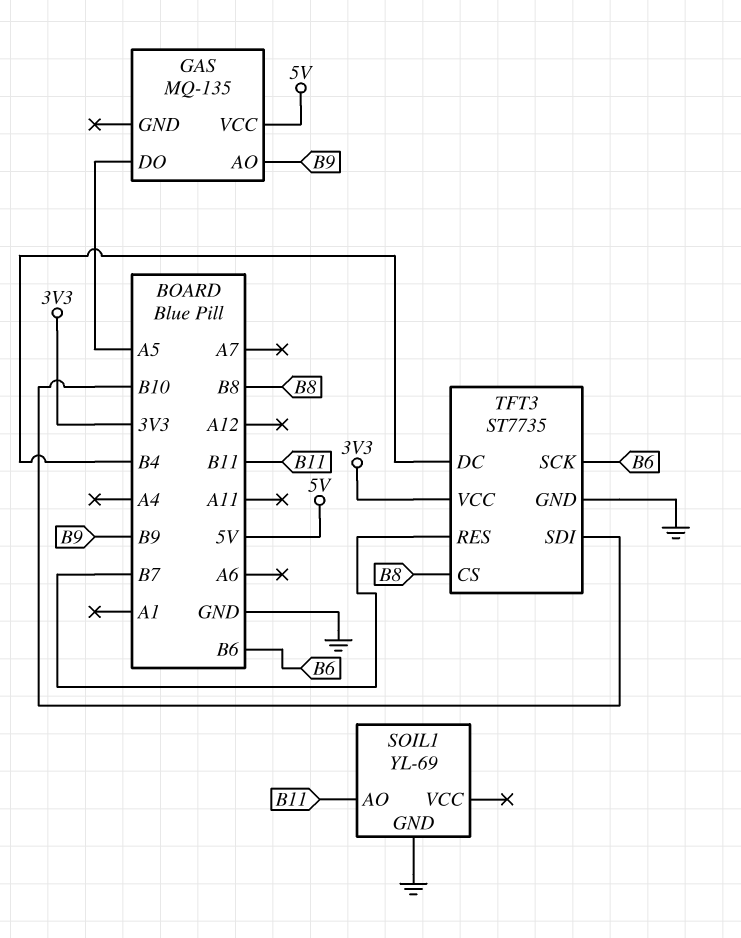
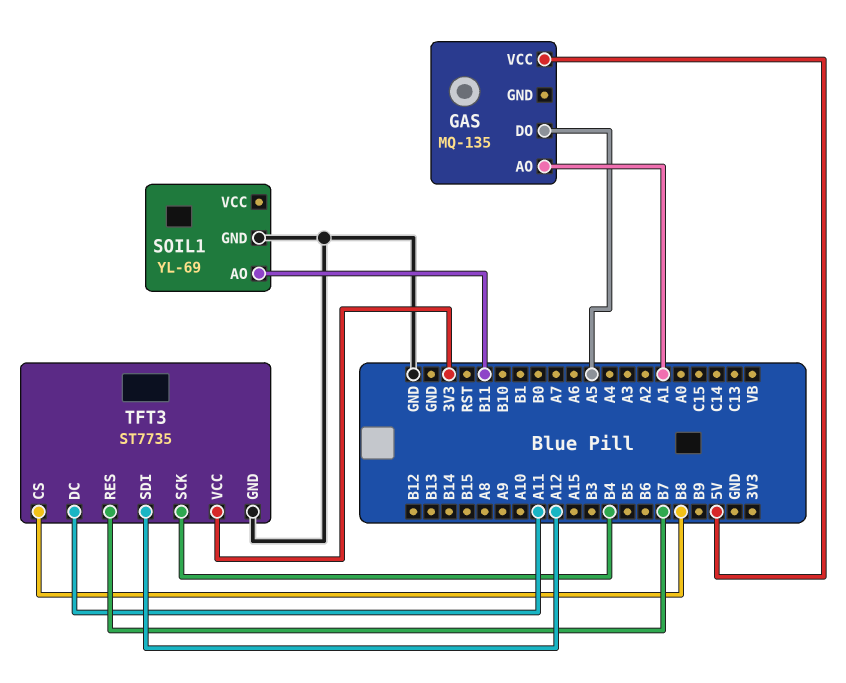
GAS pin AO: B9 -> A1
TFT3 pin DC: B4 -> A11
TFT3 pin SCK: B6 -> B4
TFT3 pin SDI: B10 -> A12

